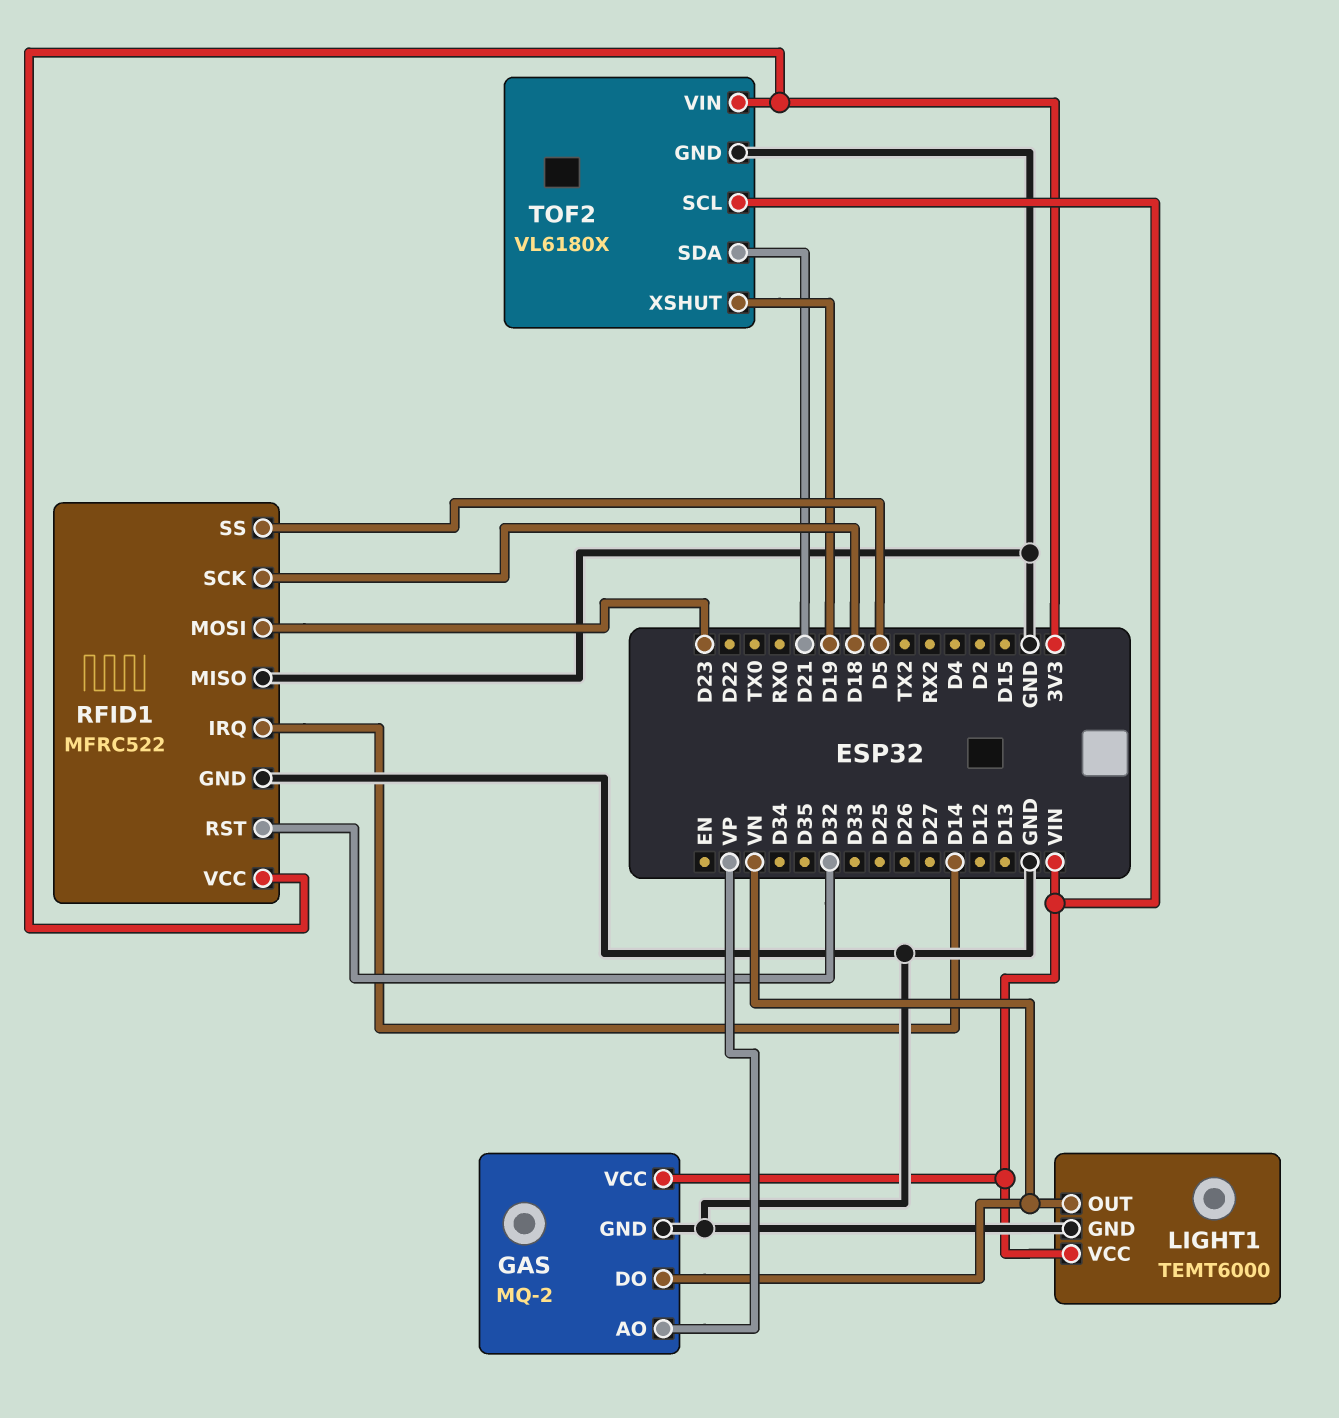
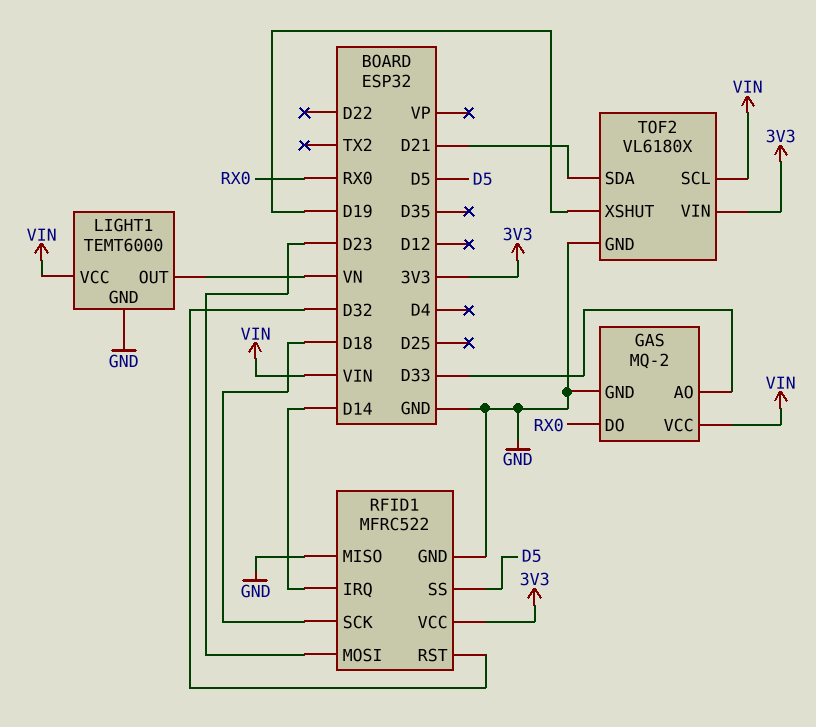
GAS pin AO: VP -> D33
GAS pin DO: VN -> RX0

